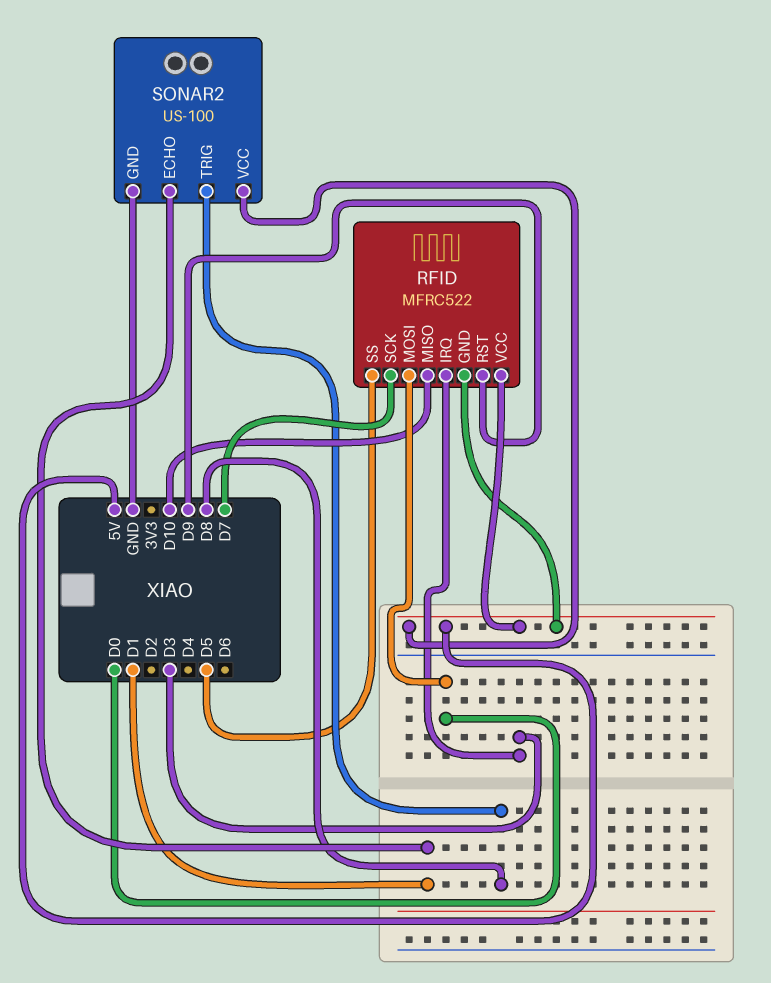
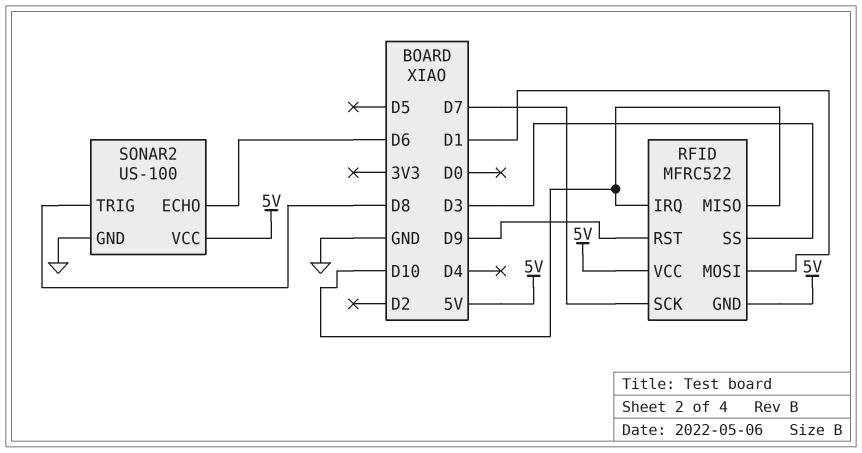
RFID pin IRQ: D3 -> D10
RFID pin MOSI: D0 -> D1
RFID pin SS: D5 -> D3
SONAR2 pin ECHO: D1 -> D6

